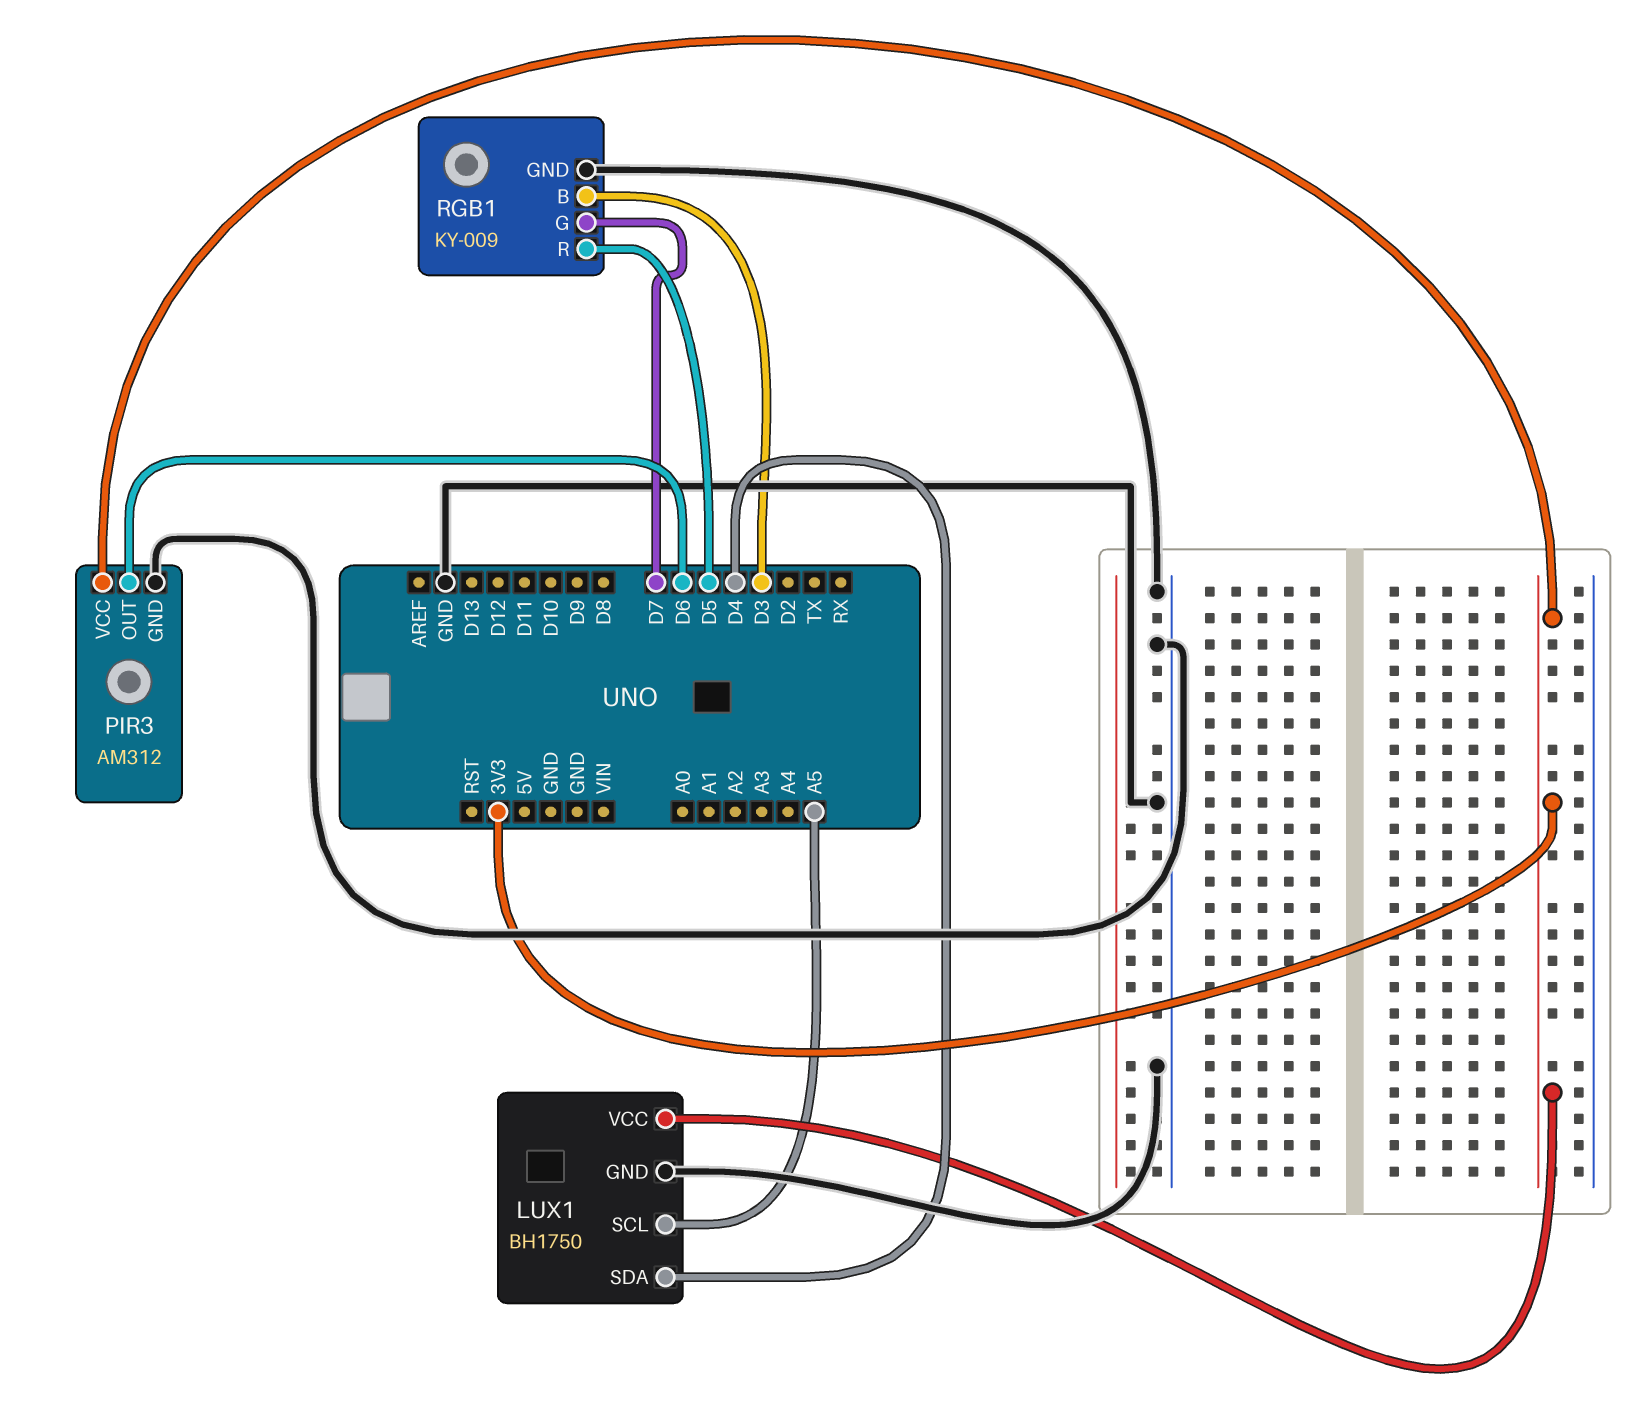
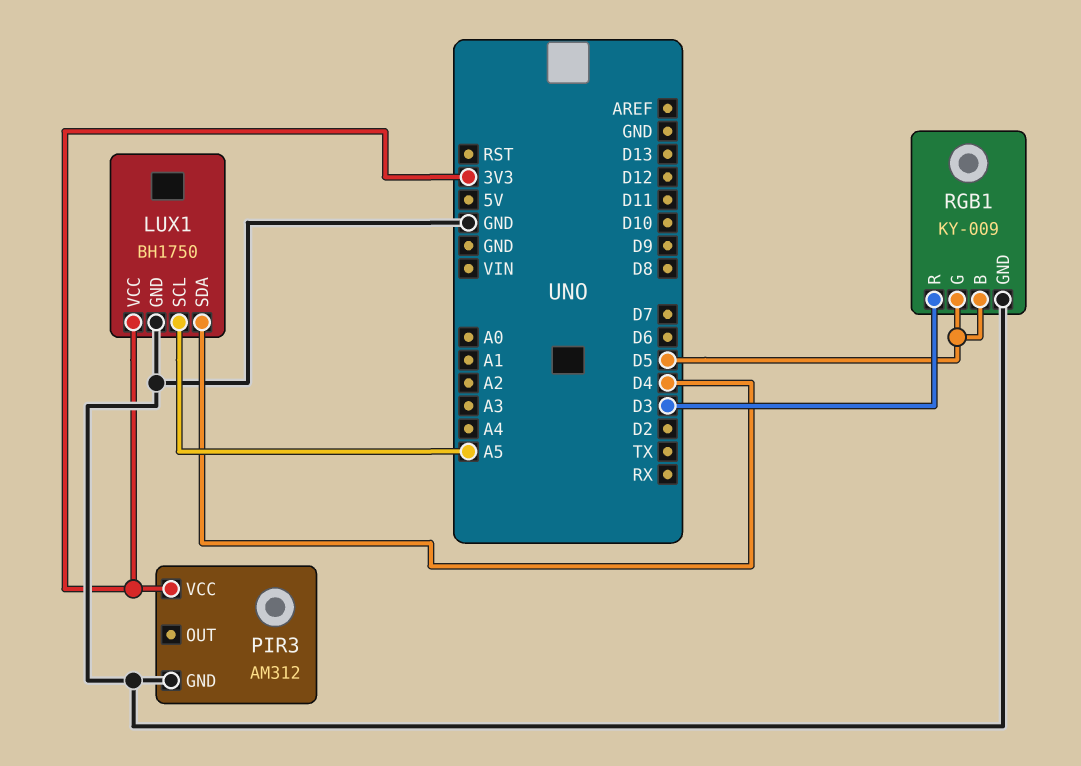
PIR3 pin OUT: D6 -> none
RGB1 pin B: D3 -> D5
RGB1 pin G: D7 -> D5
RGB1 pin R: D5 -> D3

